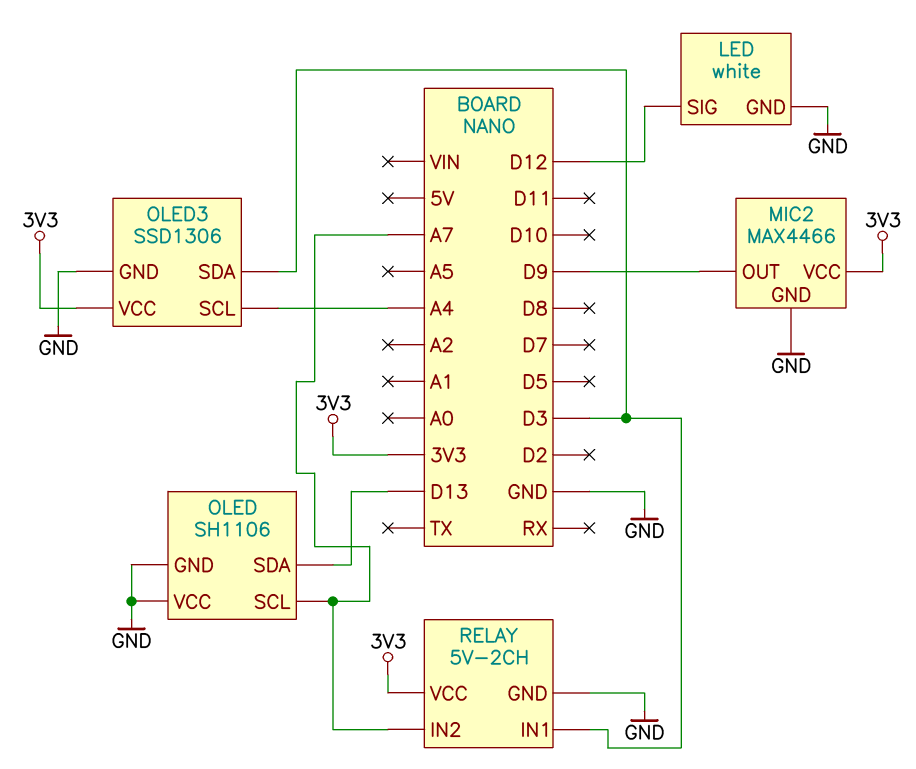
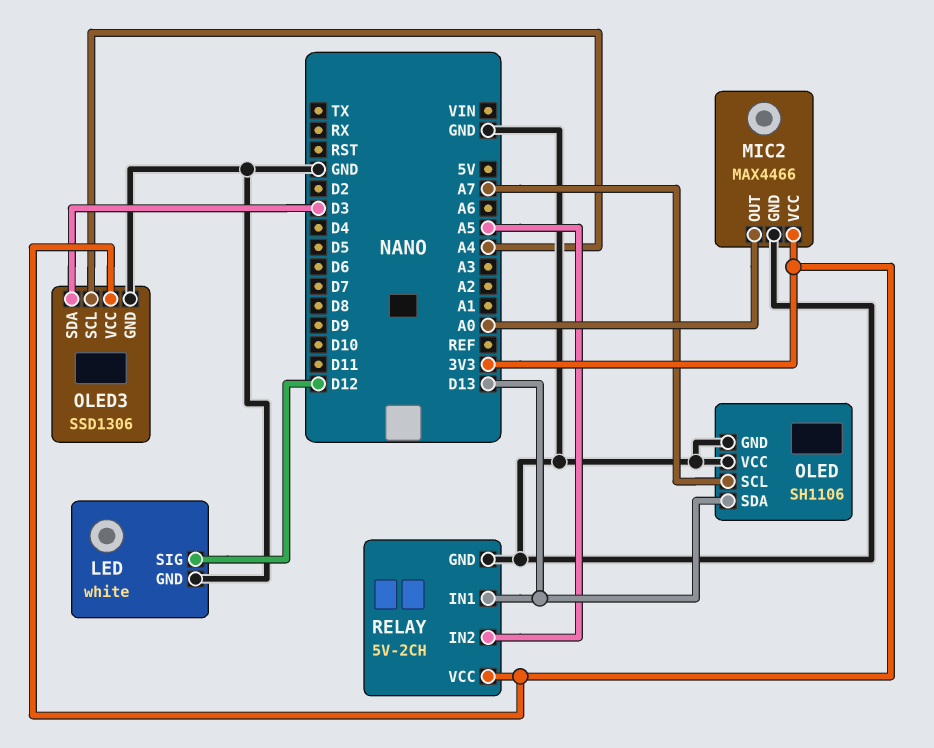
MIC2 pin OUT: D9 -> A0
RELAY pin IN1: D3 -> D13
RELAY pin IN2: A7 -> A5

